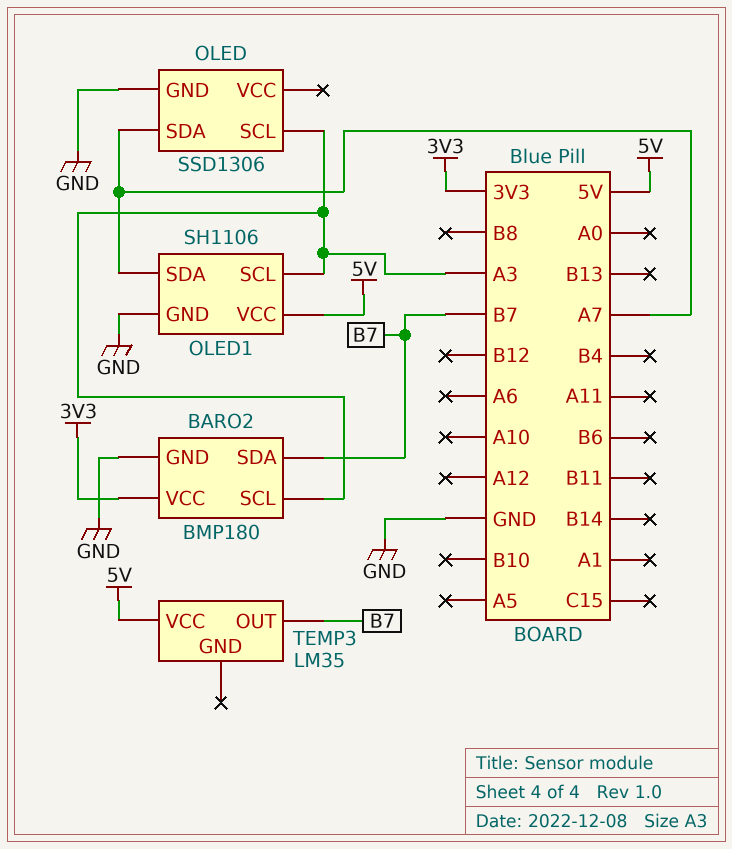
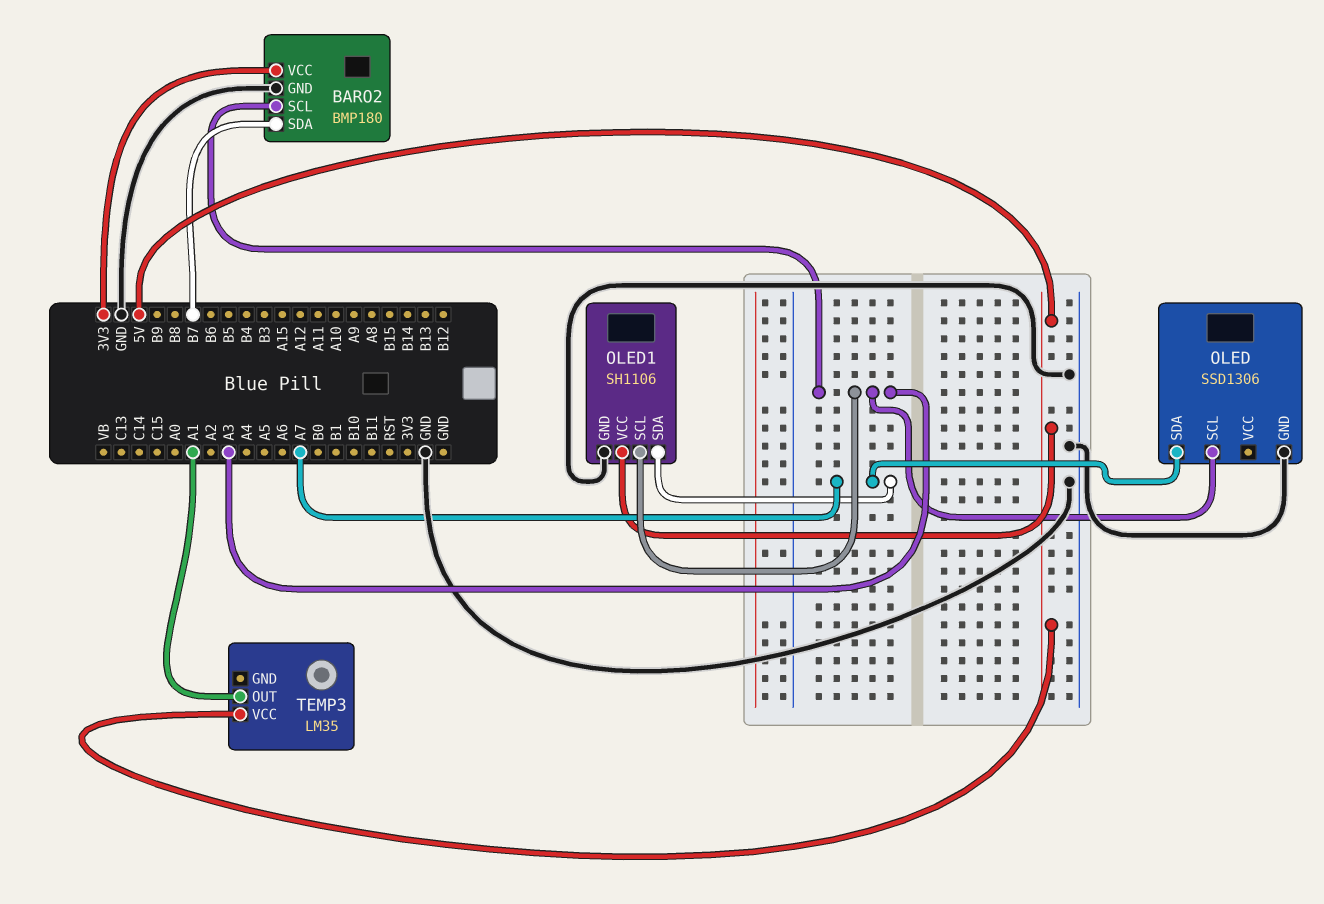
TEMP3 pin OUT: B7 -> A1

